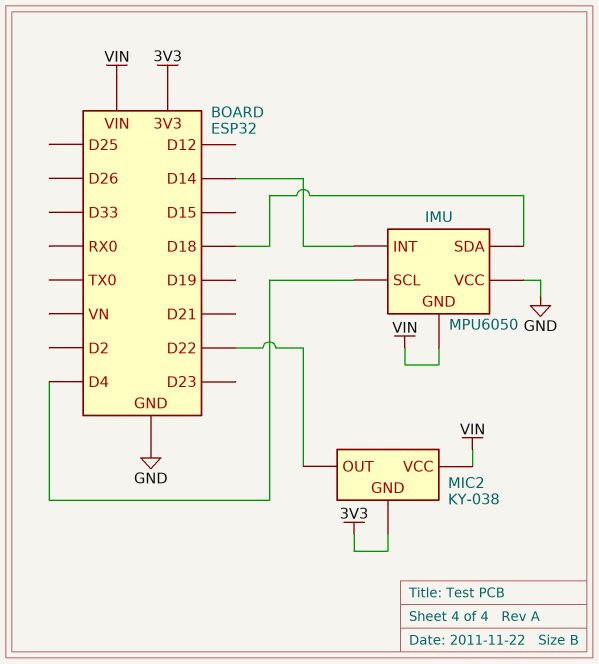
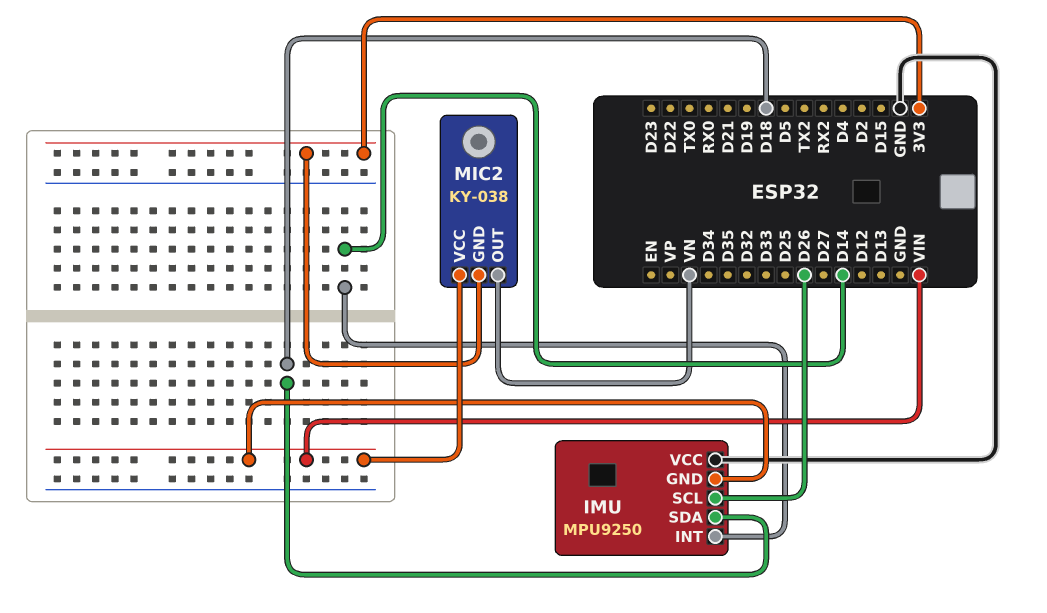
IMU: MPU6050 -> MPU9250
IMU pin SCL: D4 -> D26
MIC2 pin OUT: D22 -> VN

